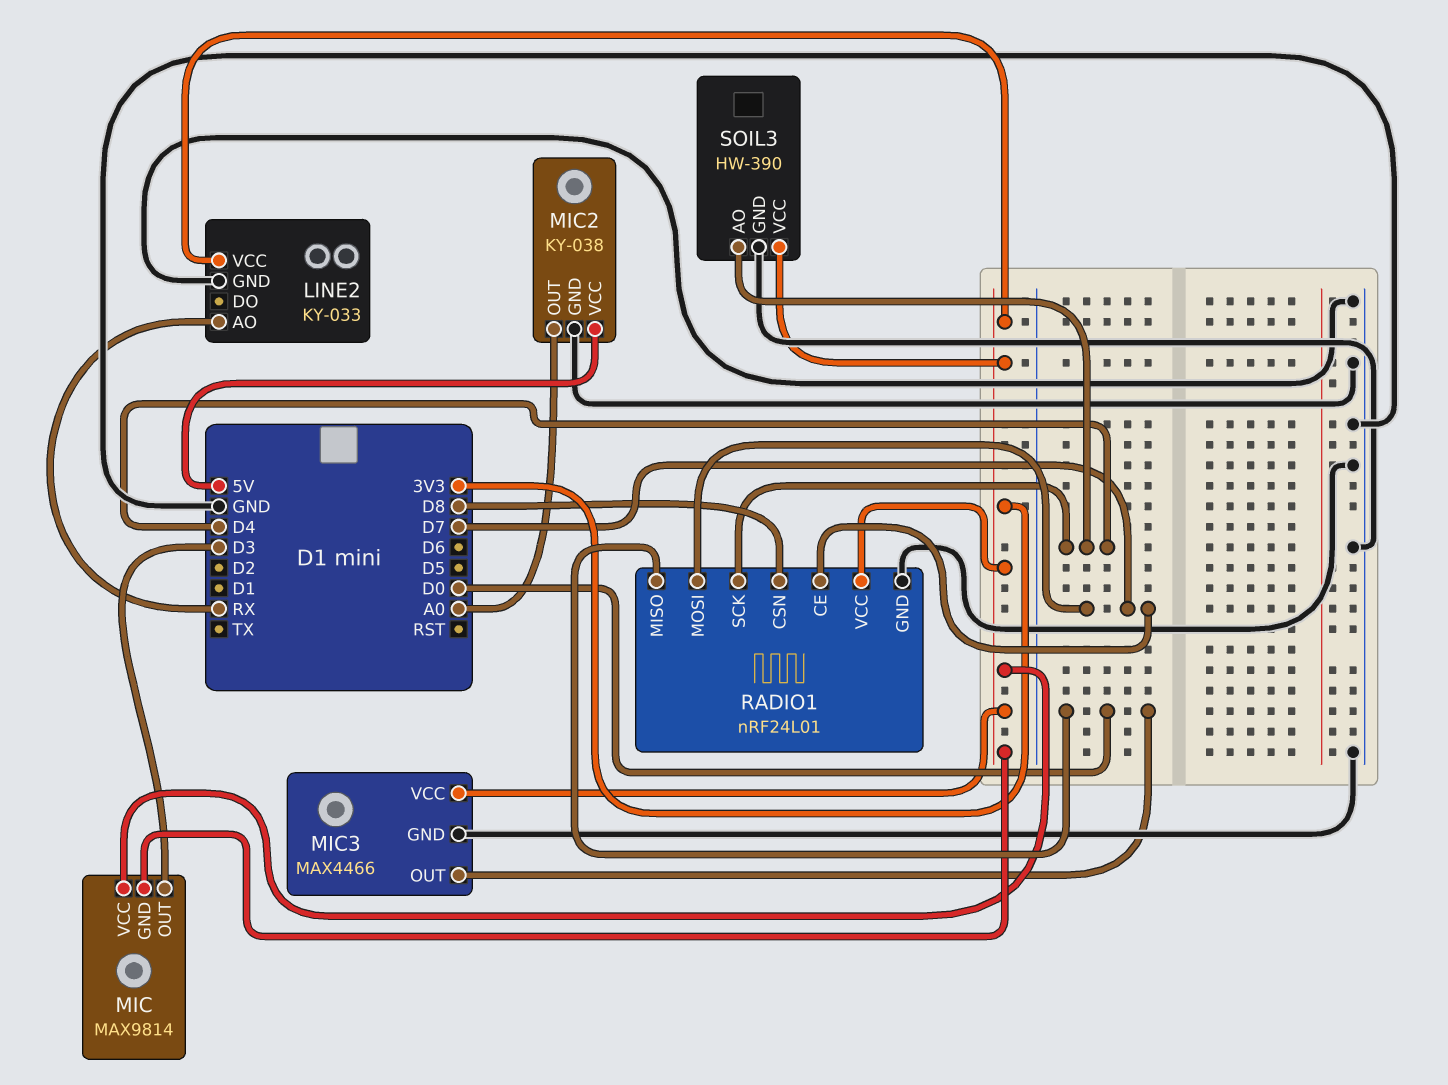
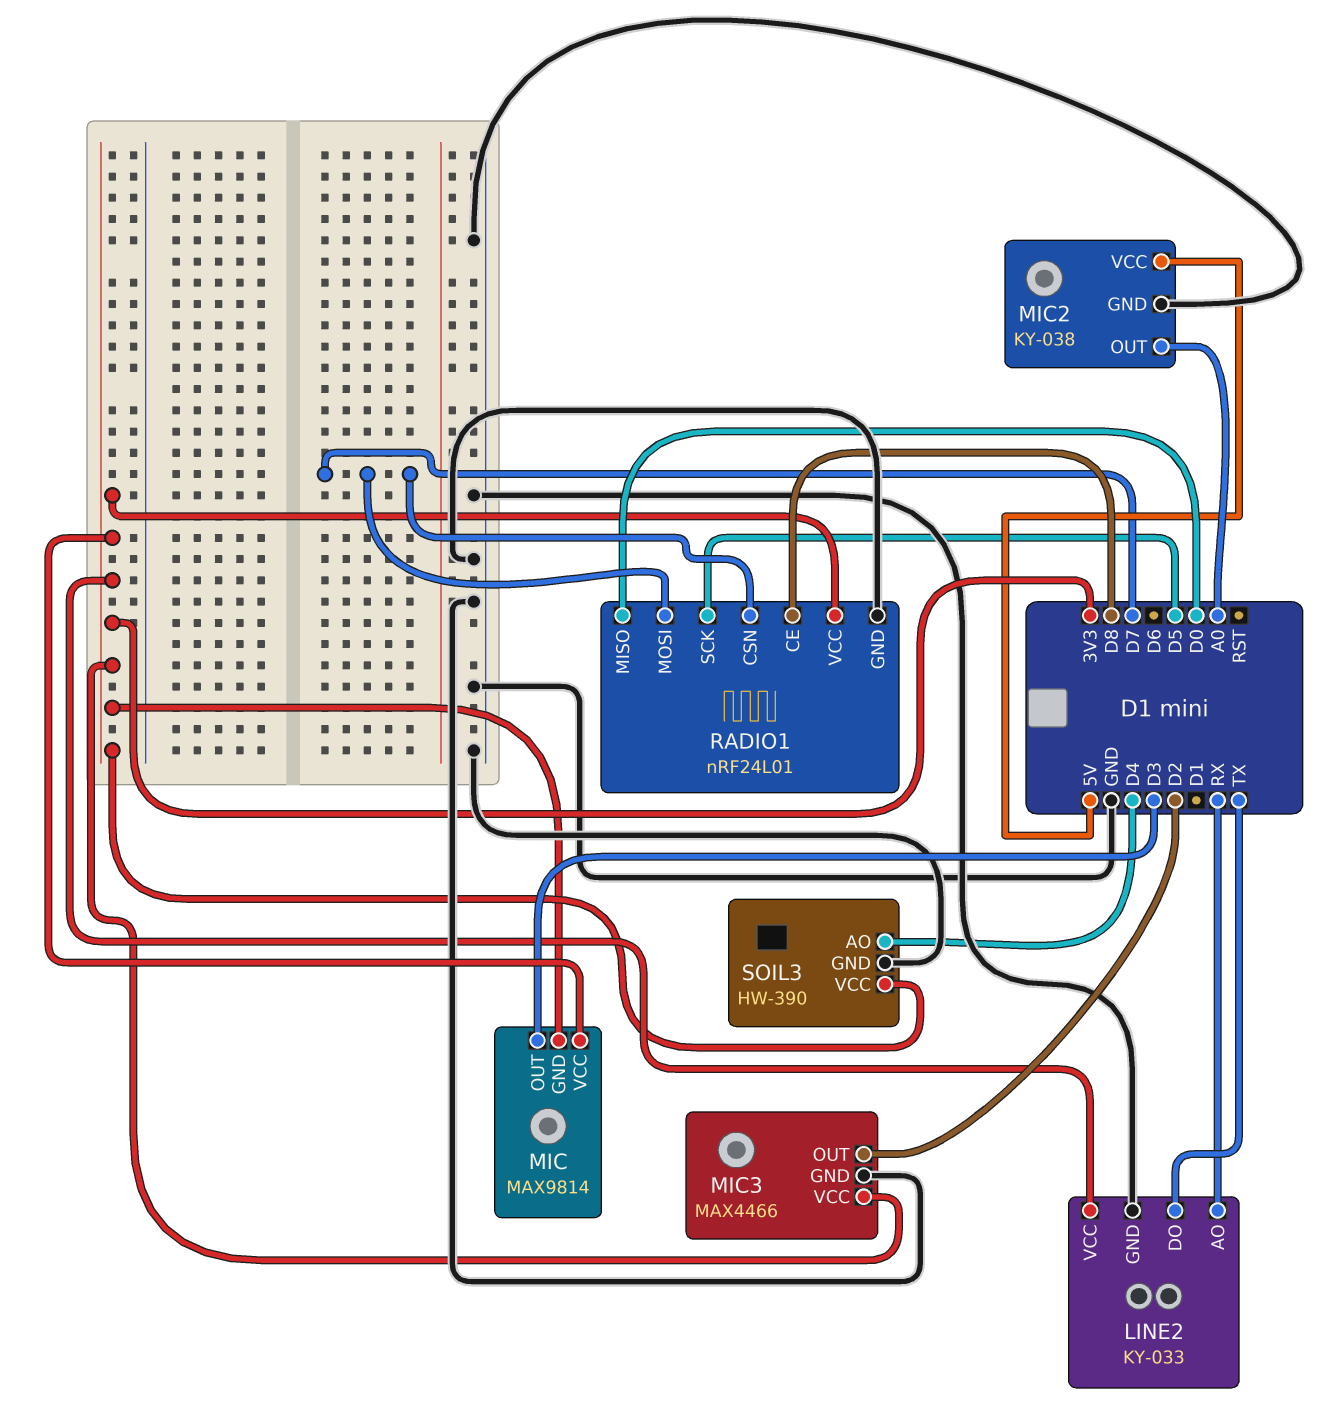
LINE2 pin DO: none -> TX
MIC3 pin OUT: D0 -> D2
RADIO1 pin CE: D7 -> D8
RADIO1 pin CSN: D8 -> D7
RADIO1 pin SCK: D4 -> D5

